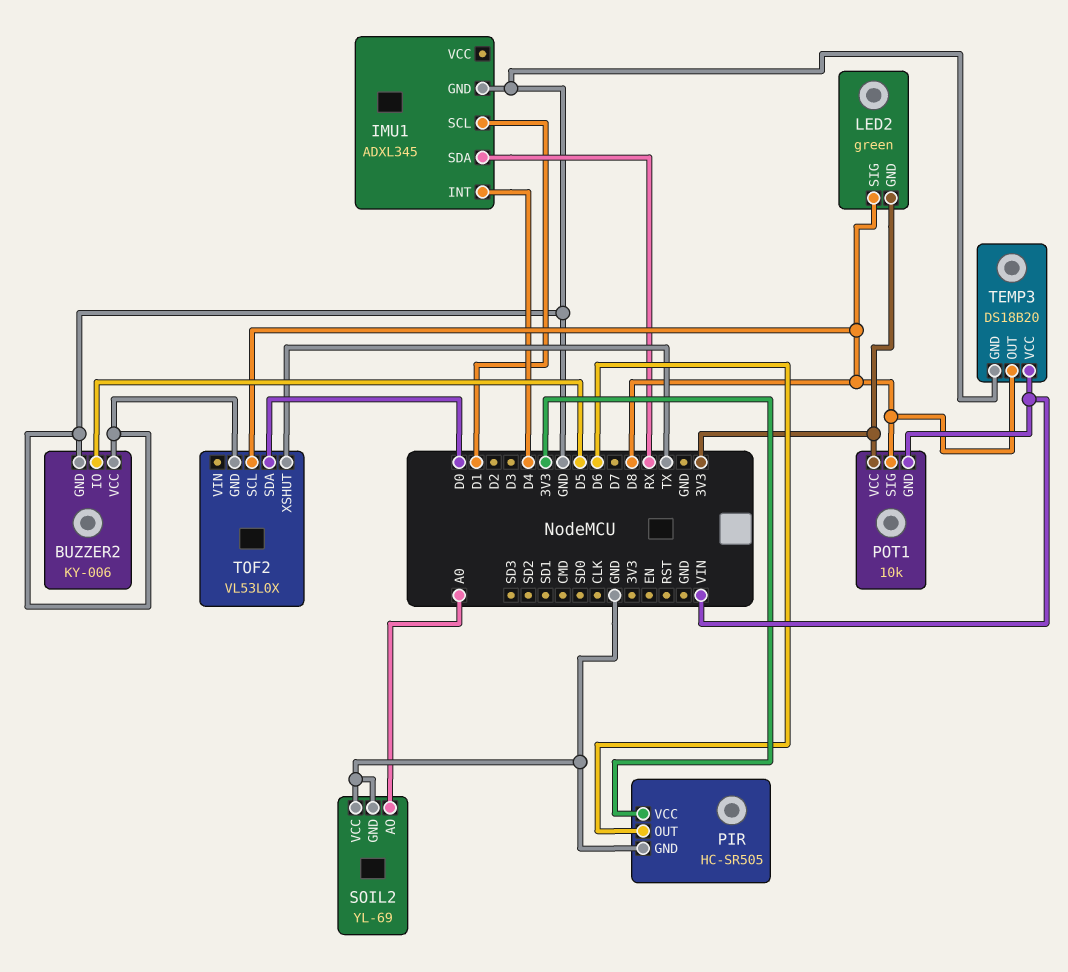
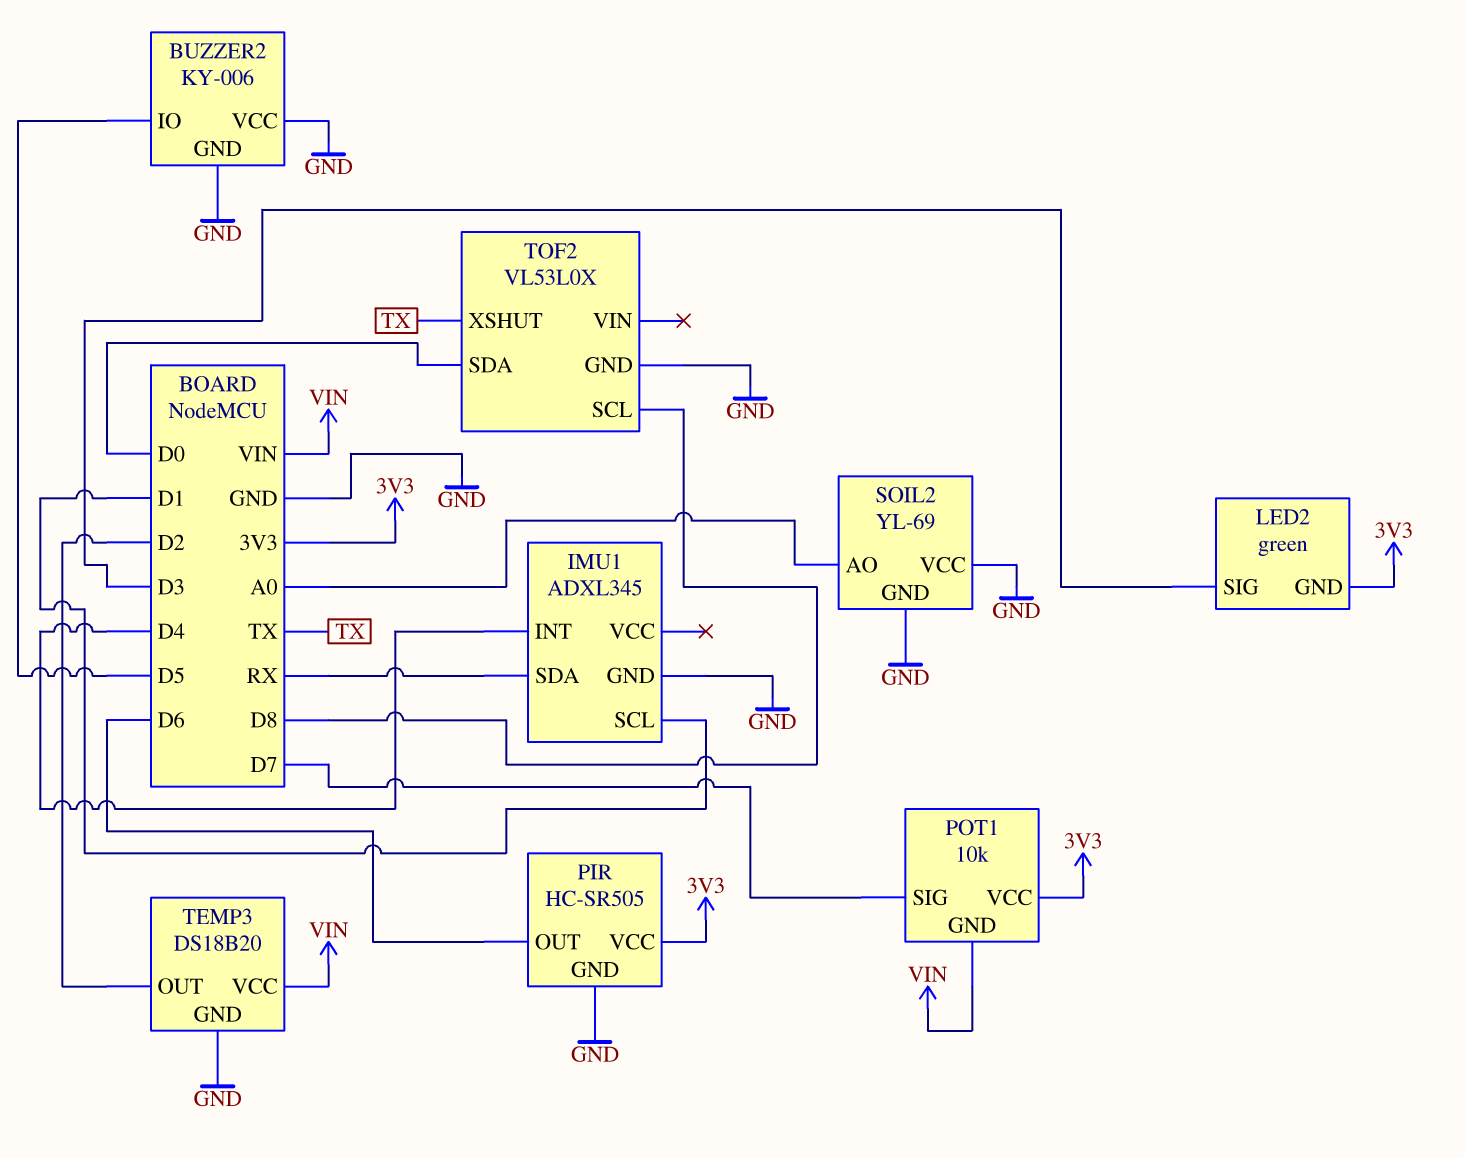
LED2 pin SIG: D8 -> D3
POT1 pin SIG: D8 -> D7
TEMP3 pin OUT: D8 -> D2

